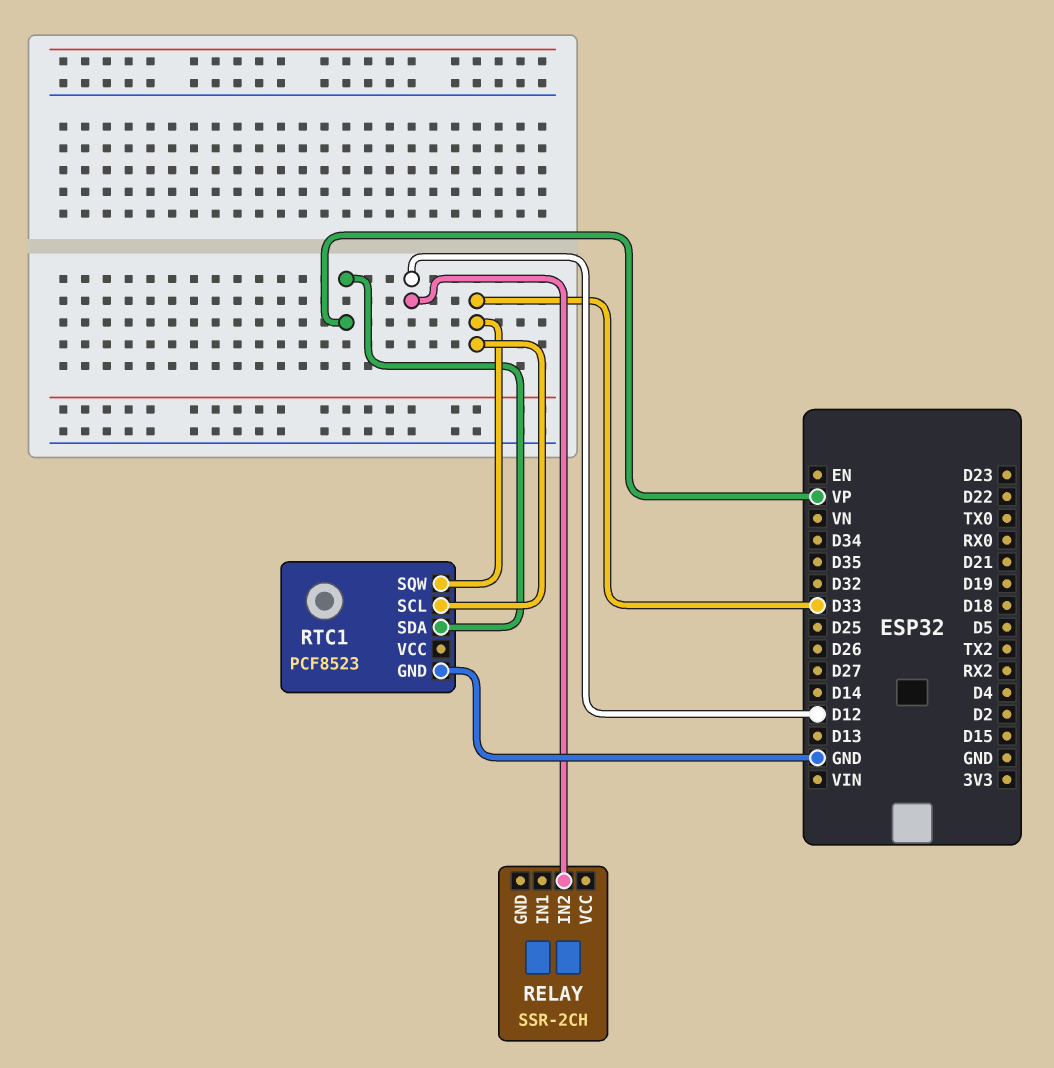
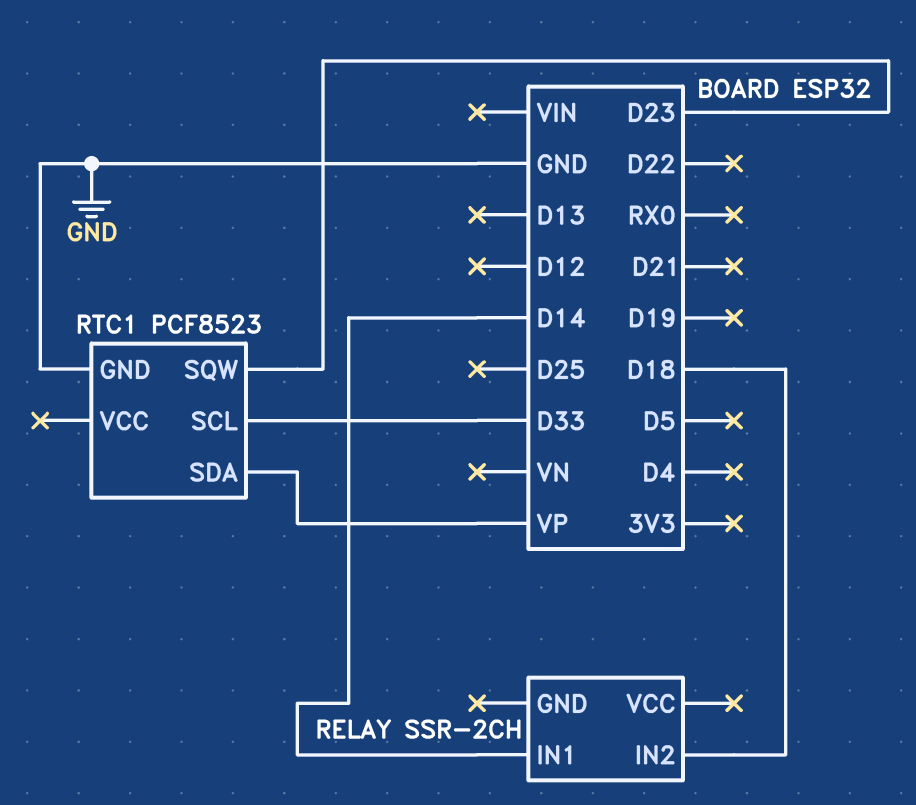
RELAY pin IN1: none -> D14
RELAY pin IN2: D12 -> D18
RTC1 pin SQW: D33 -> D23

